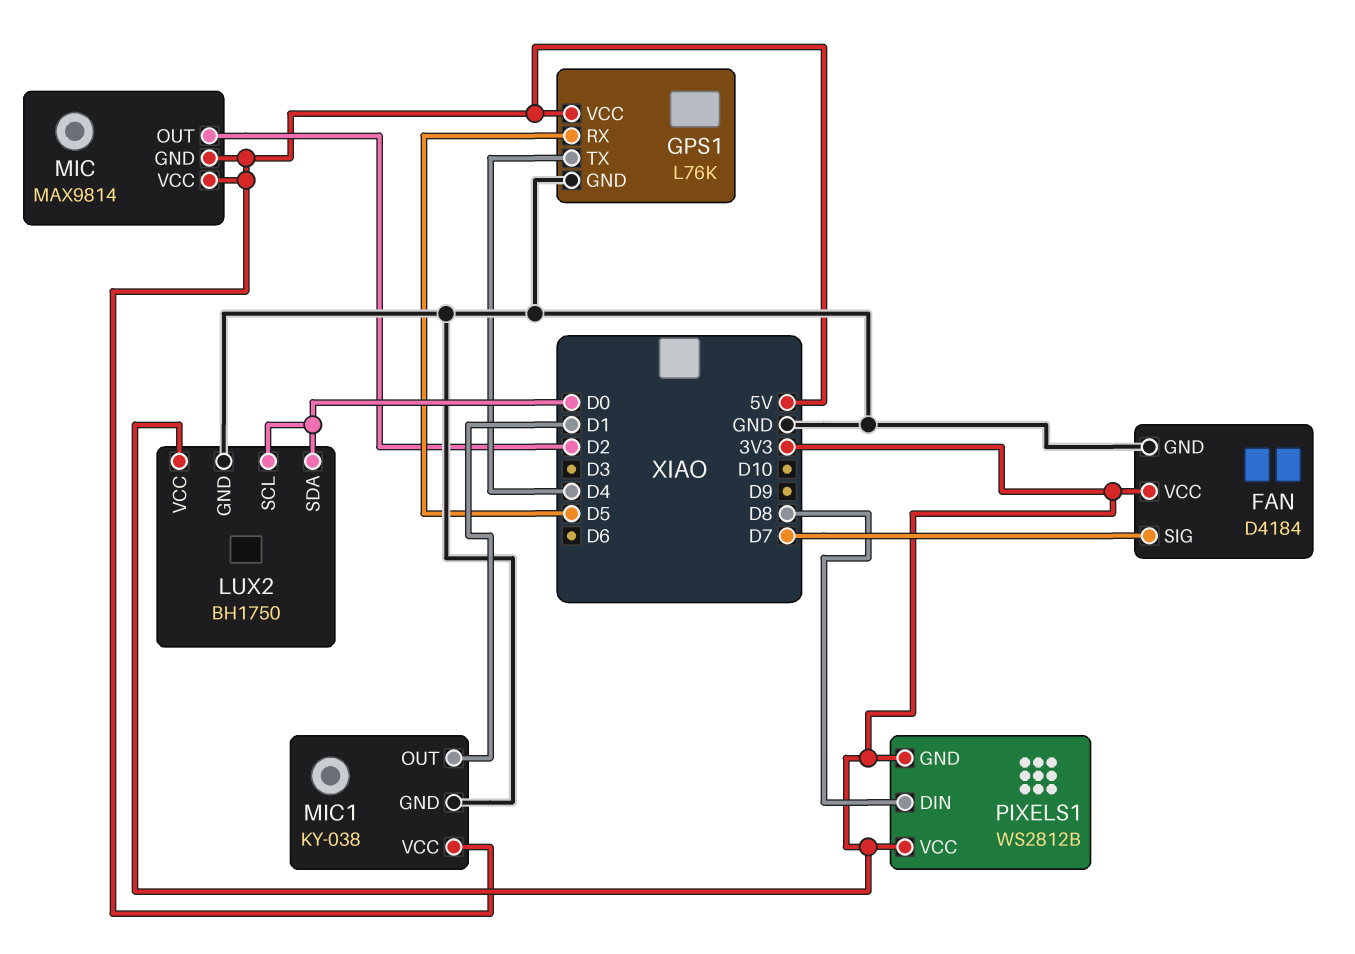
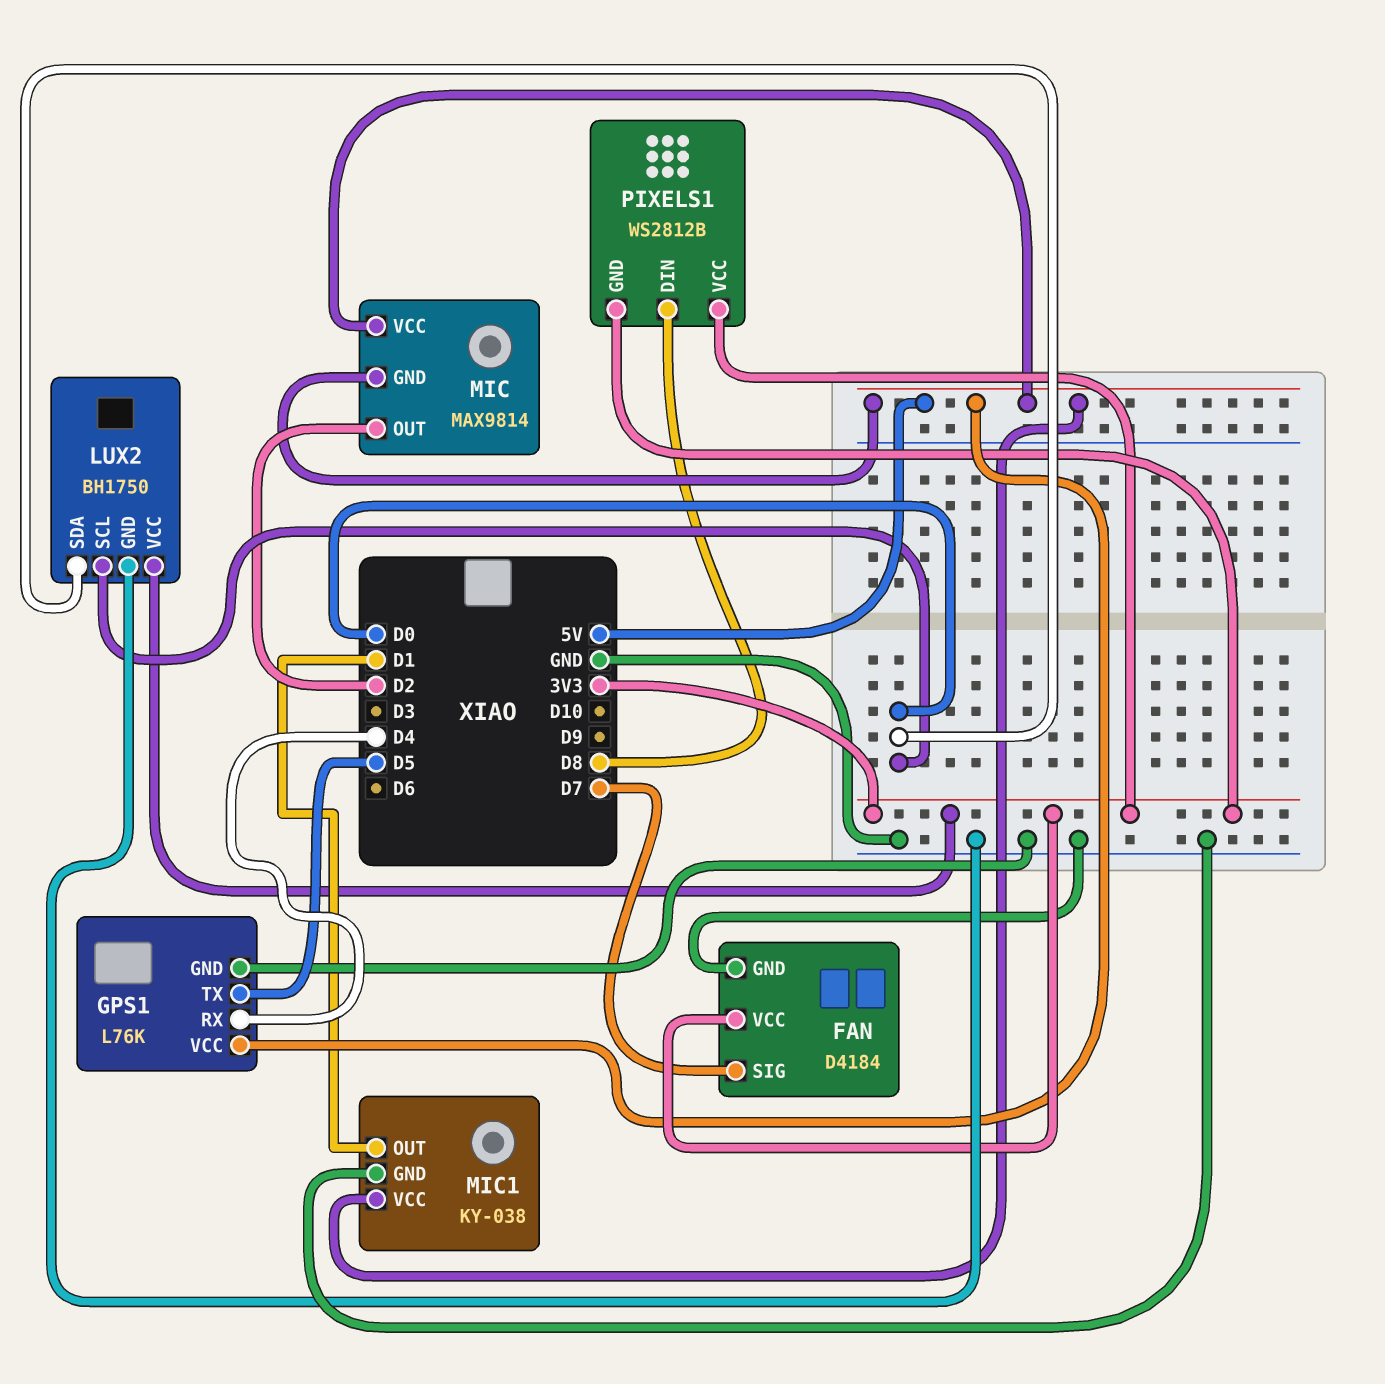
GPS1 pin RX: D5 -> D4
GPS1 pin TX: D4 -> D5

